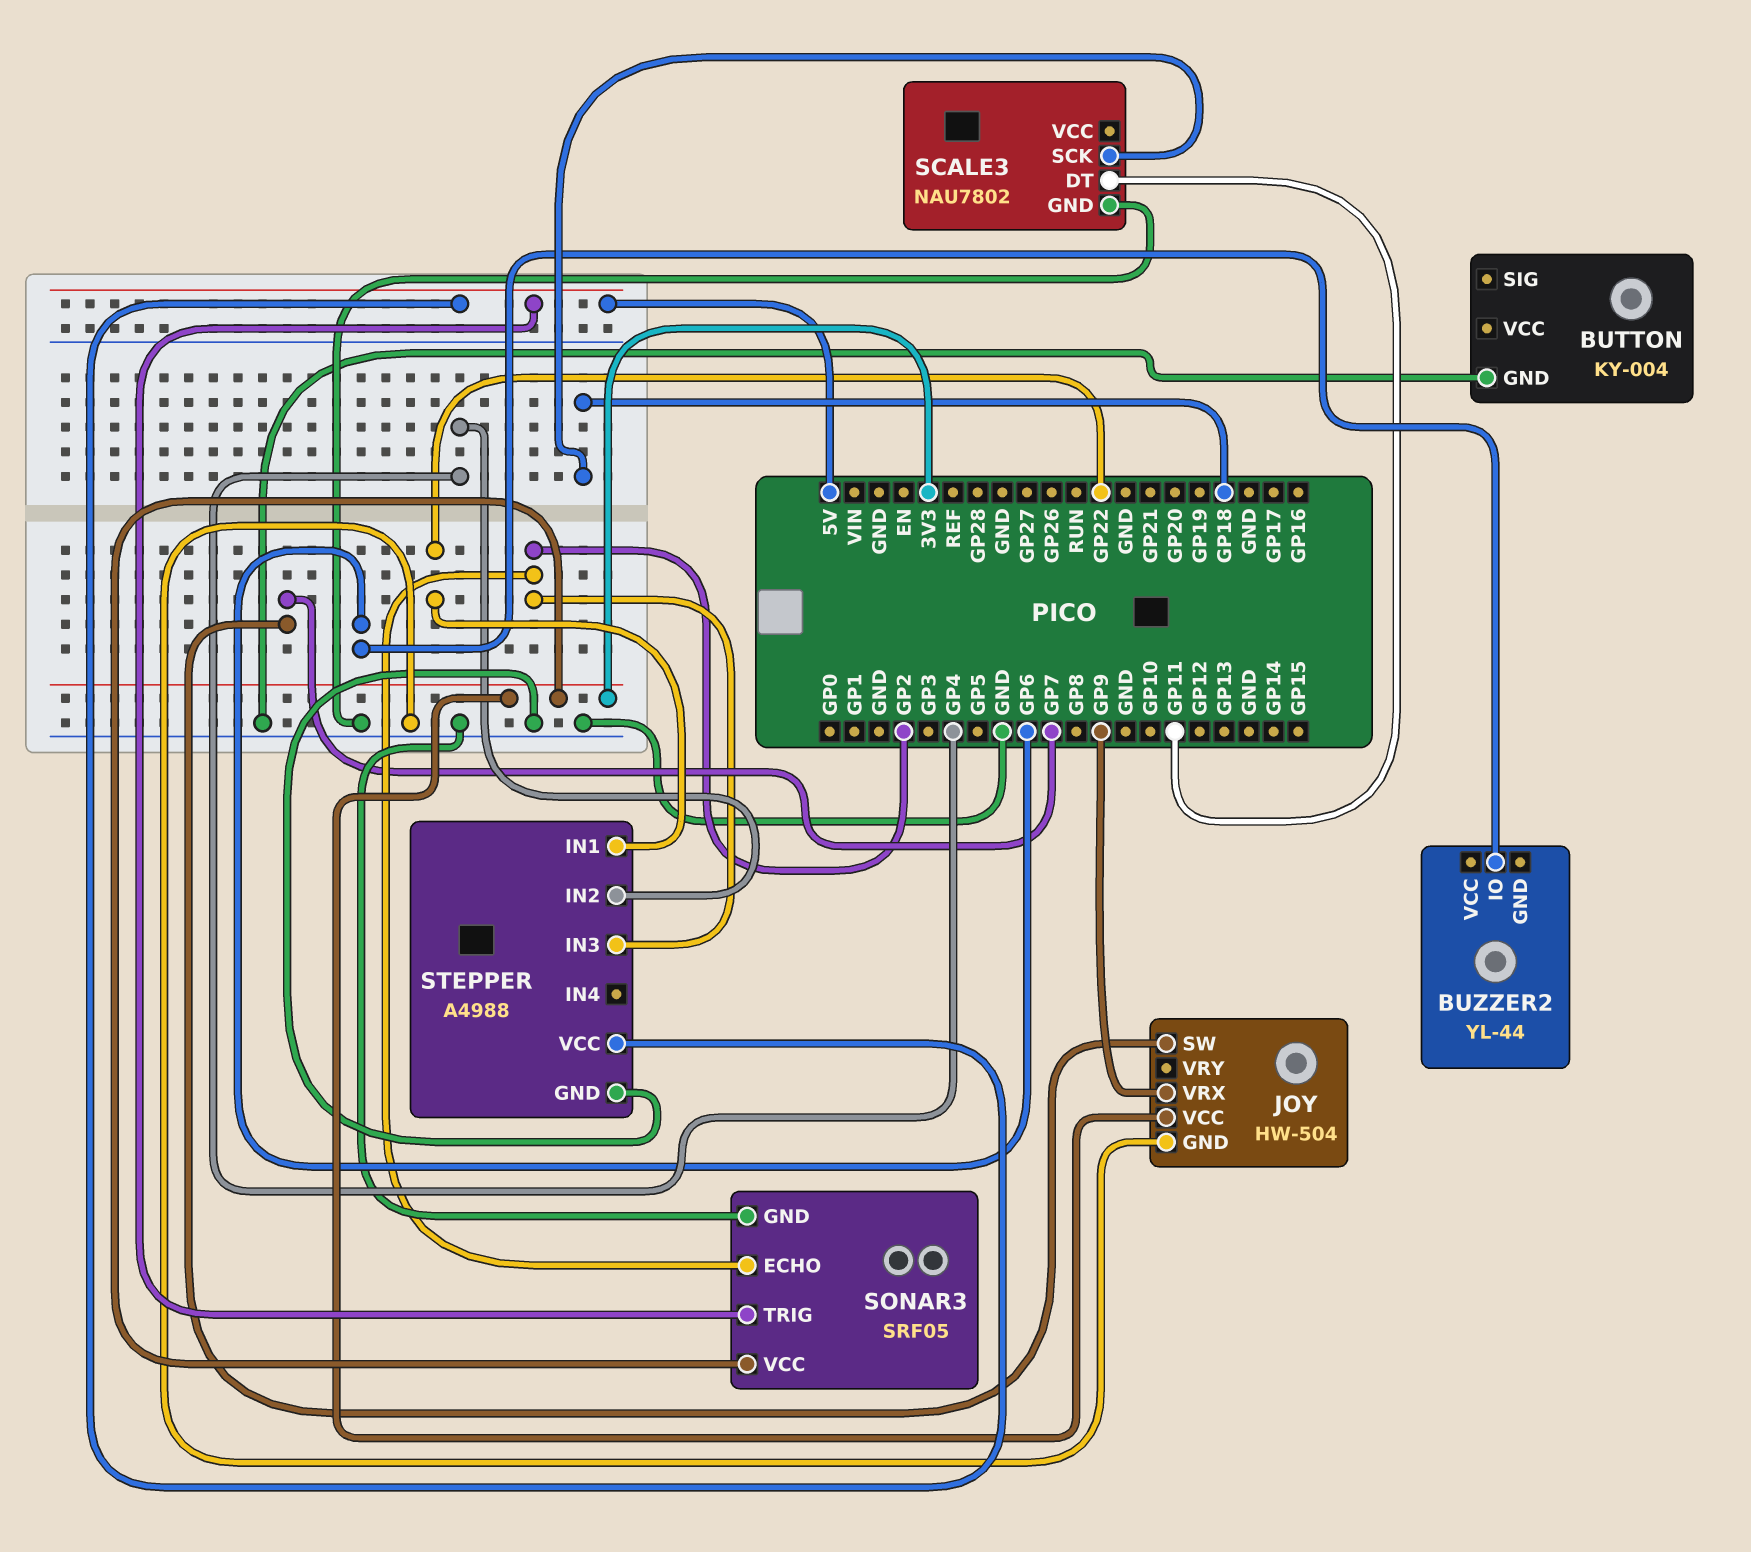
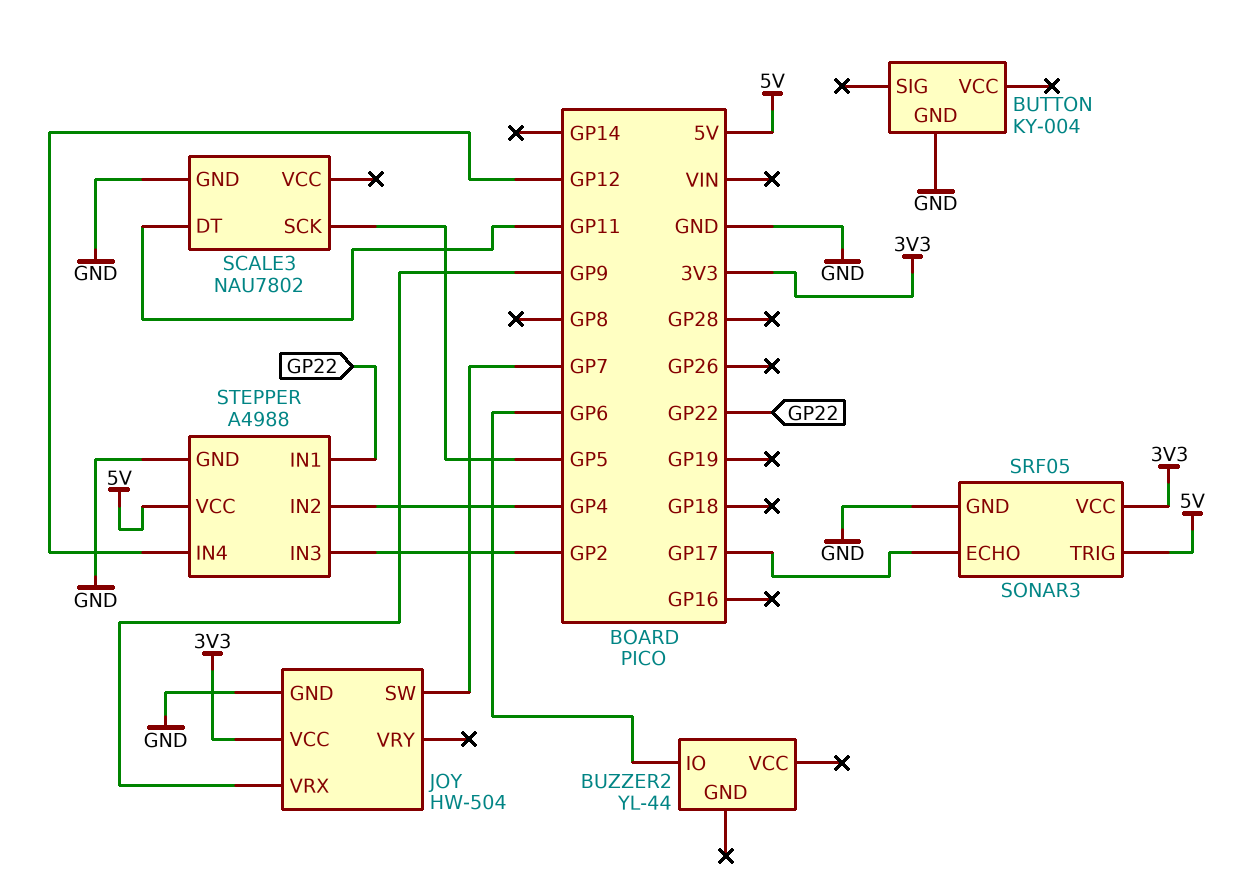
SCALE3 pin SCK: GP18 -> GP5
SONAR3 pin ECHO: GP2 -> GP17
STEPPER pin IN4: none -> GP12

